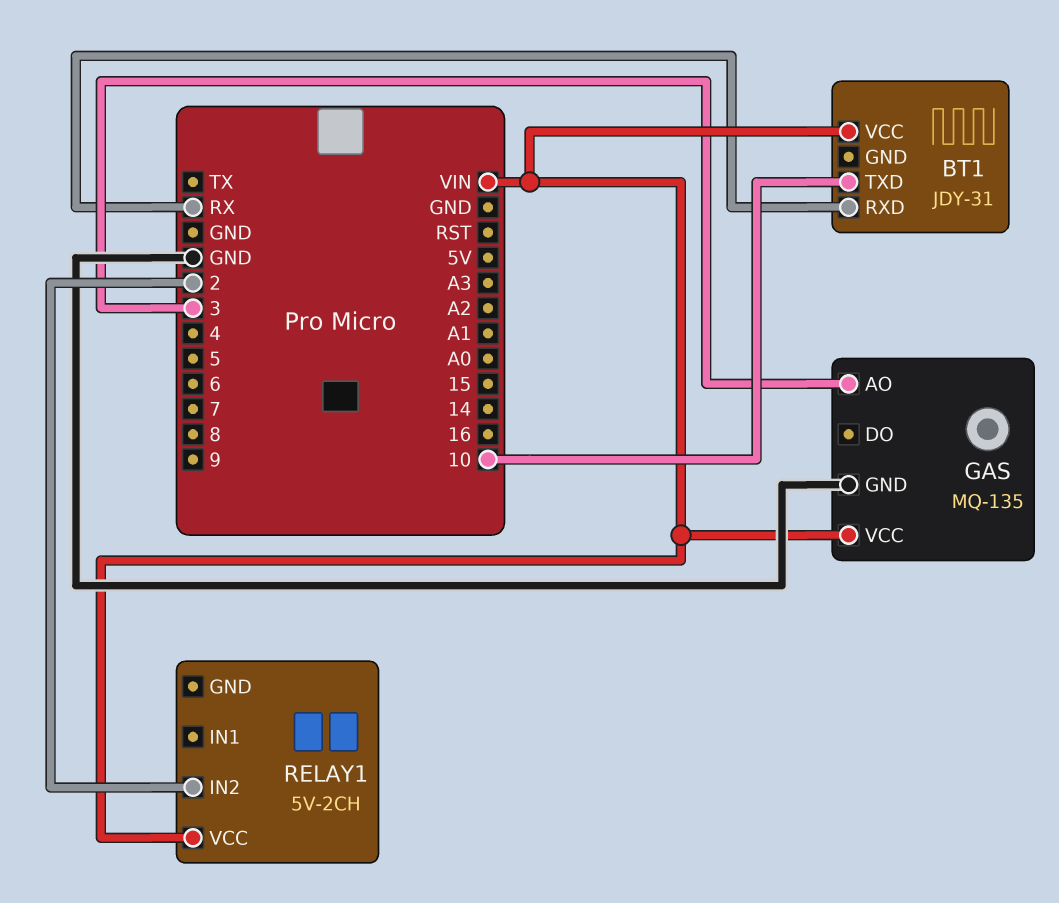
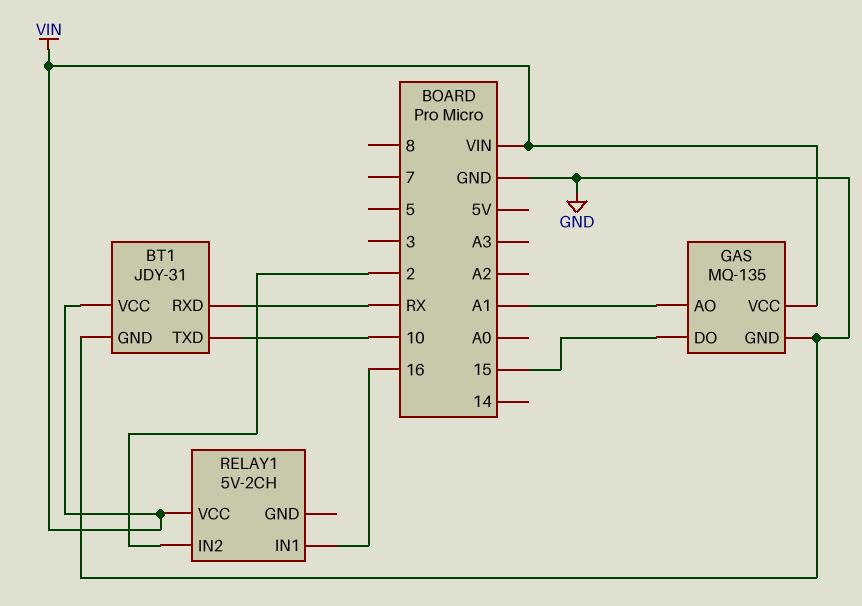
BT1 pin GND: none -> GND
GAS pin AO: 3 -> A1
GAS pin DO: none -> 15
RELAY1 pin IN1: none -> 16

